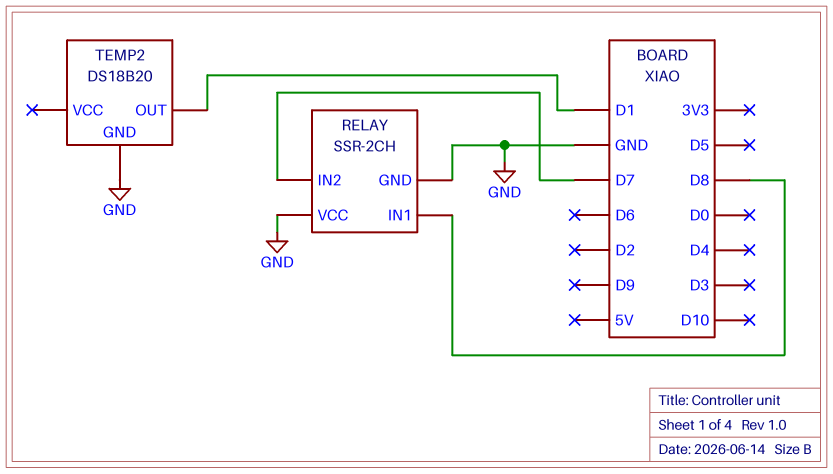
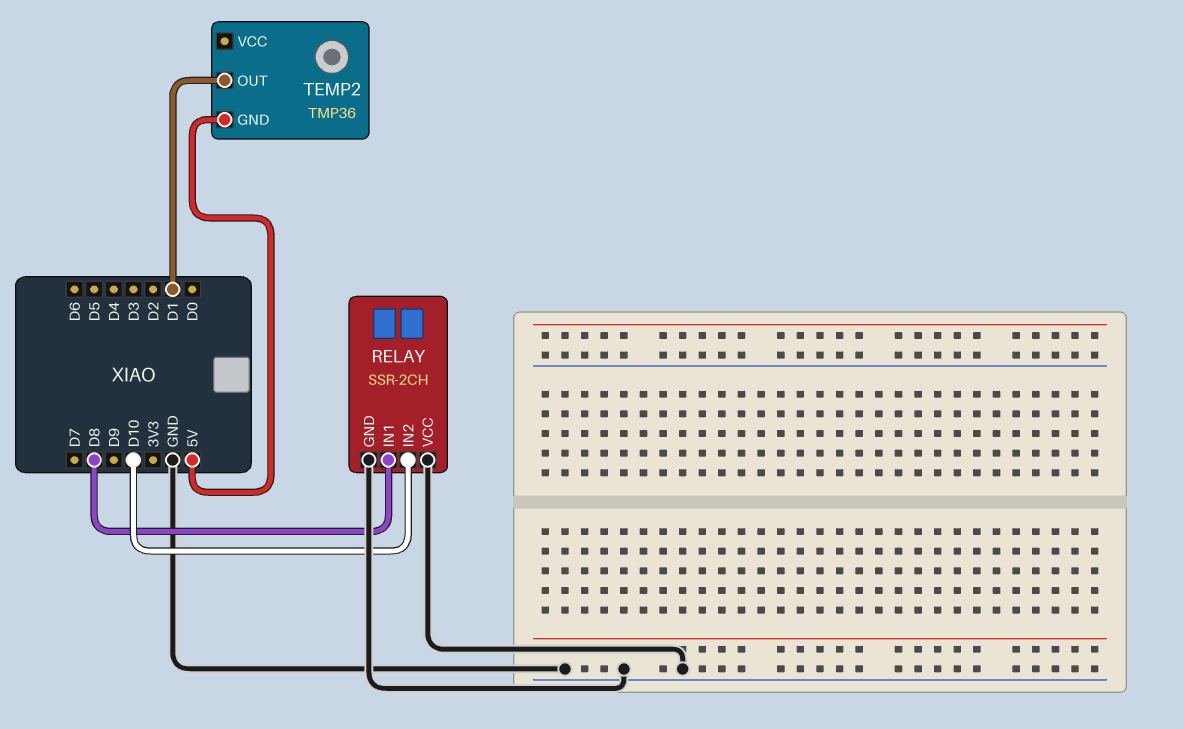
RELAY pin IN2: D7 -> D10
TEMP2: DS18B20 -> TMP36
TEMP2 pin GND: GND -> 5V

